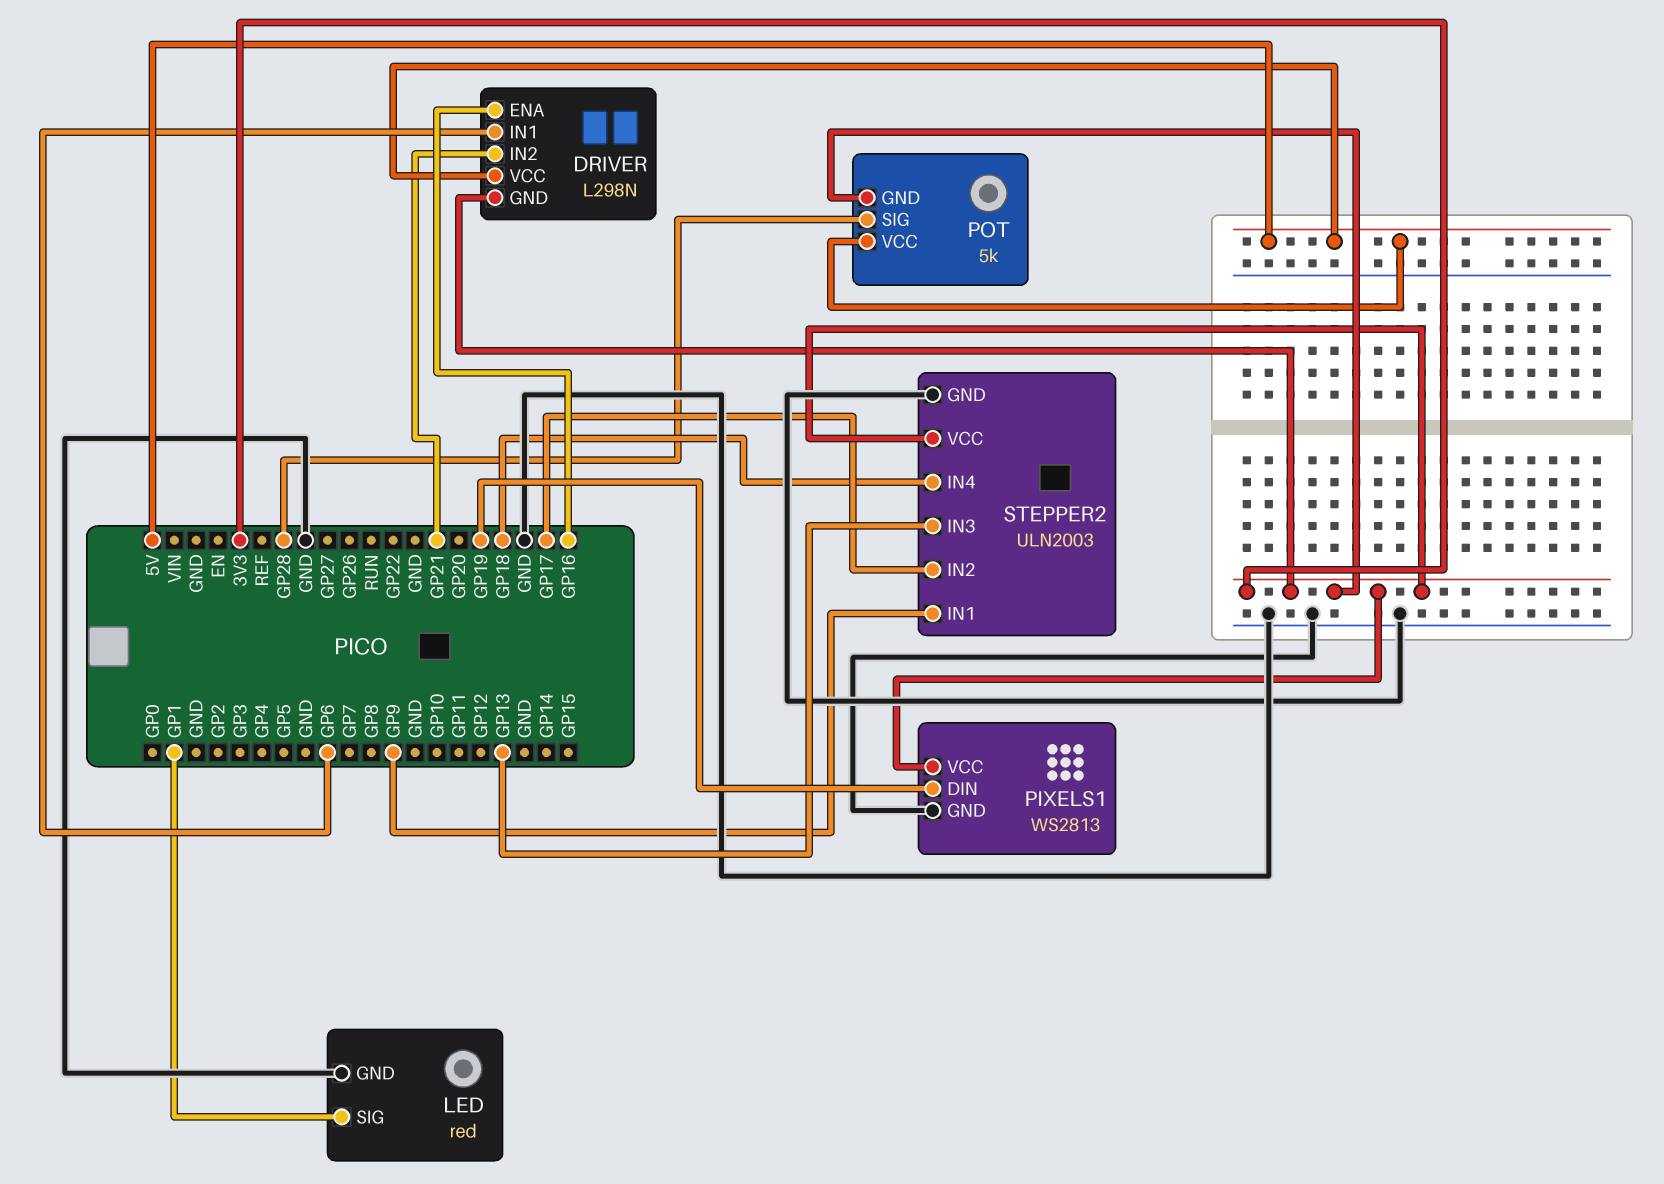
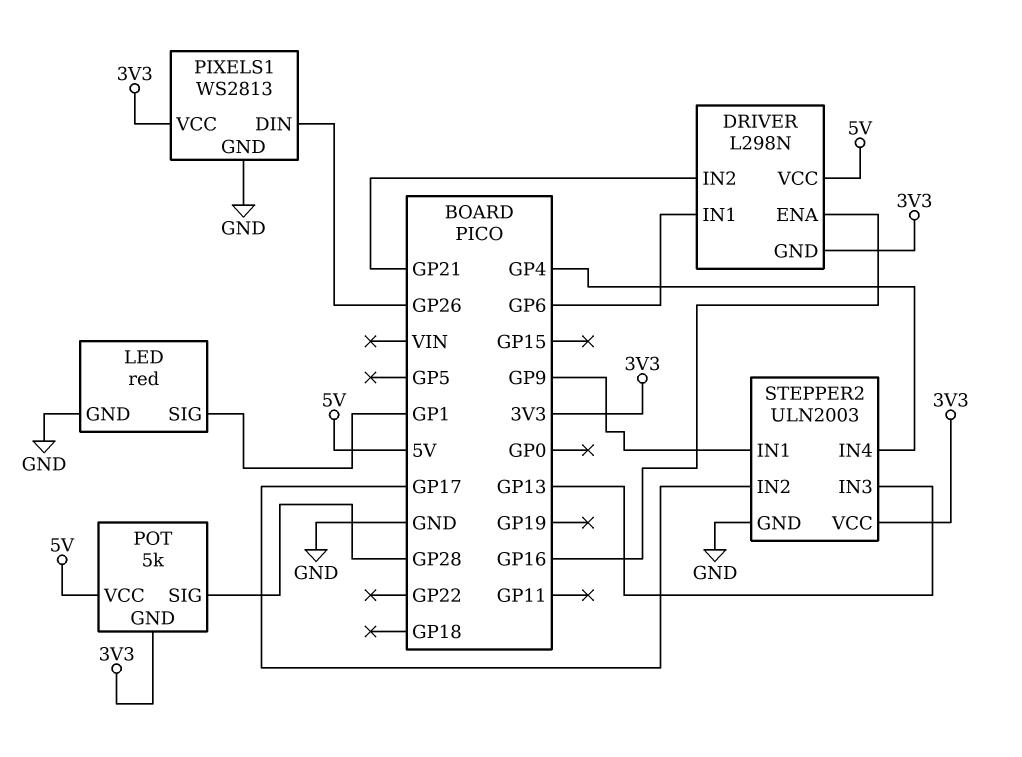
PIXELS1 pin DIN: GP19 -> GP26
STEPPER2 pin IN4: GP18 -> GP4

